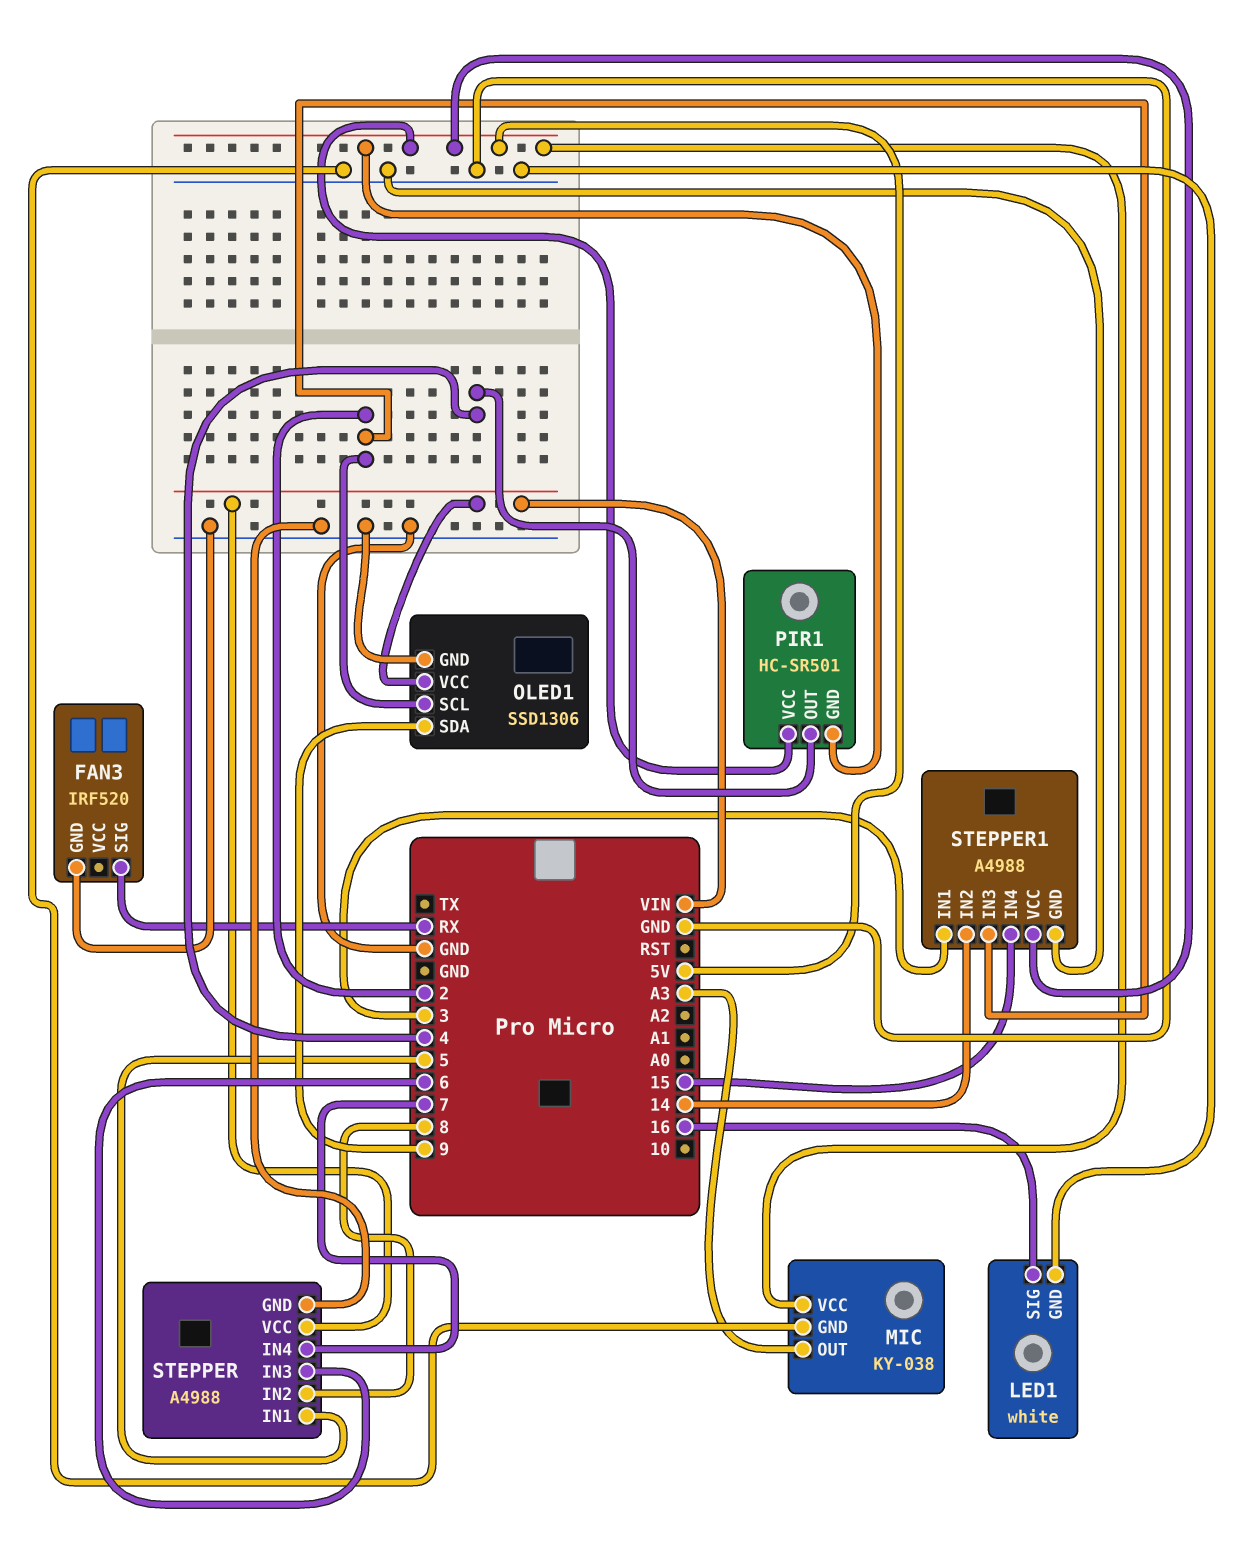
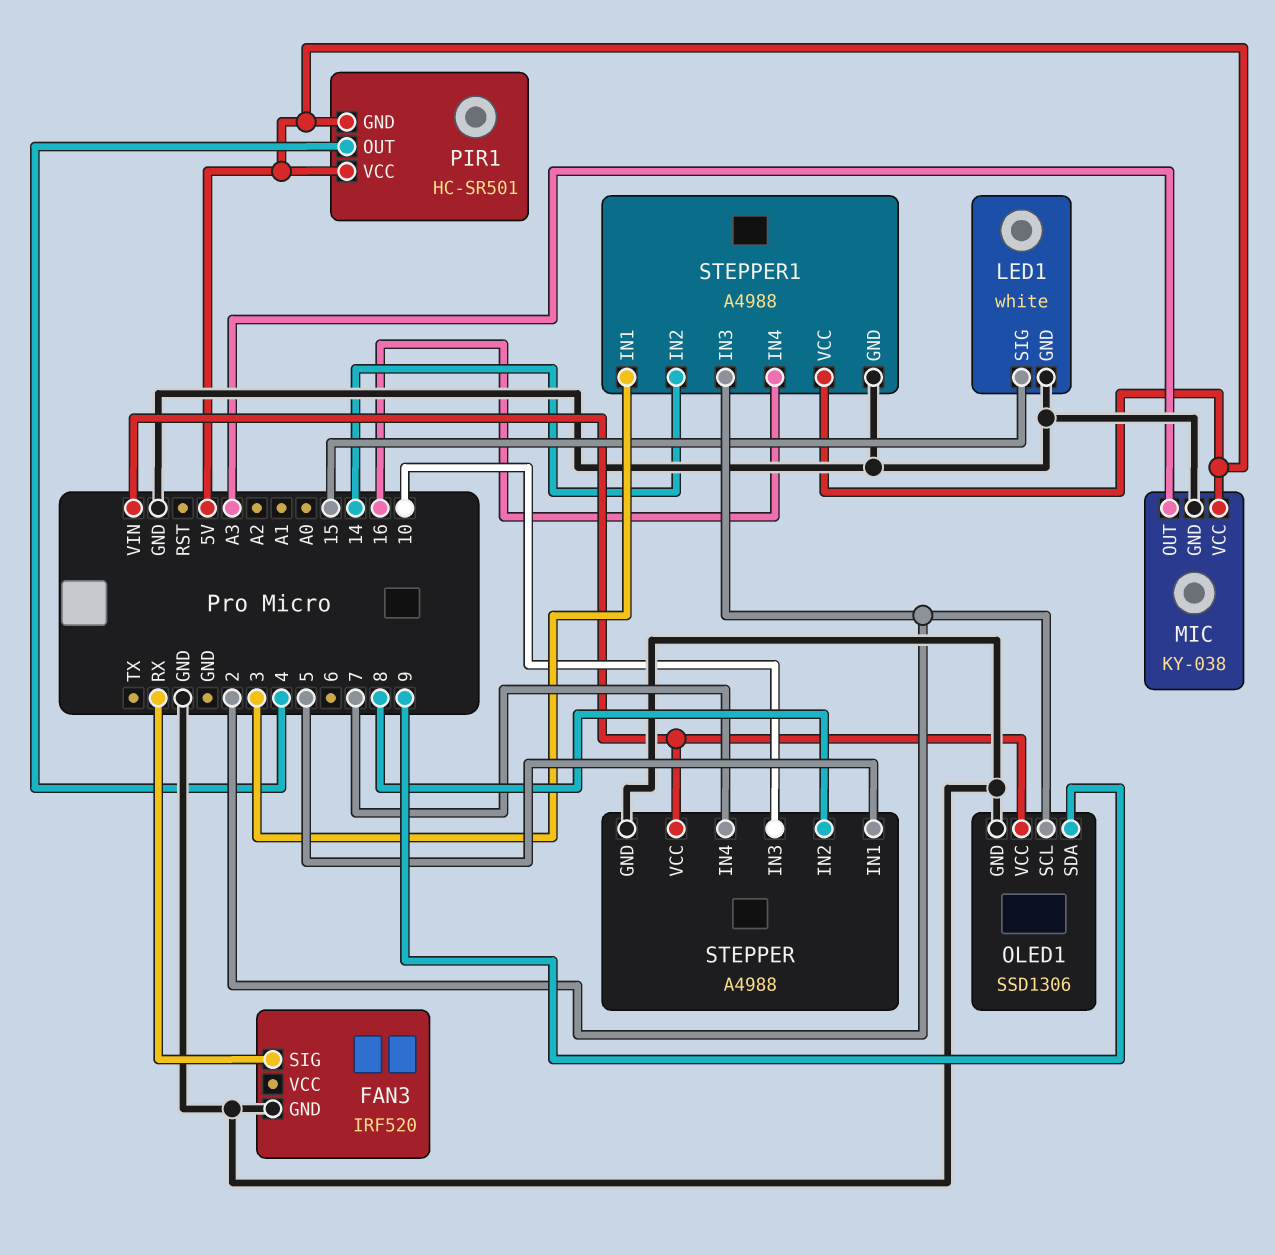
LED1 pin SIG: 16 -> 15
STEPPER pin IN3: 6 -> 10
STEPPER1 pin IN4: 15 -> 16

